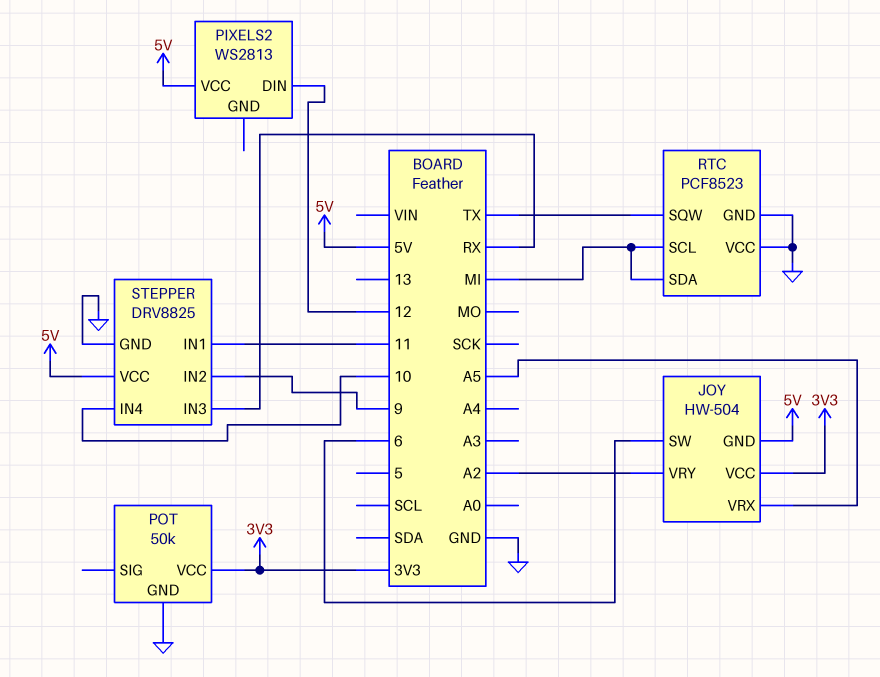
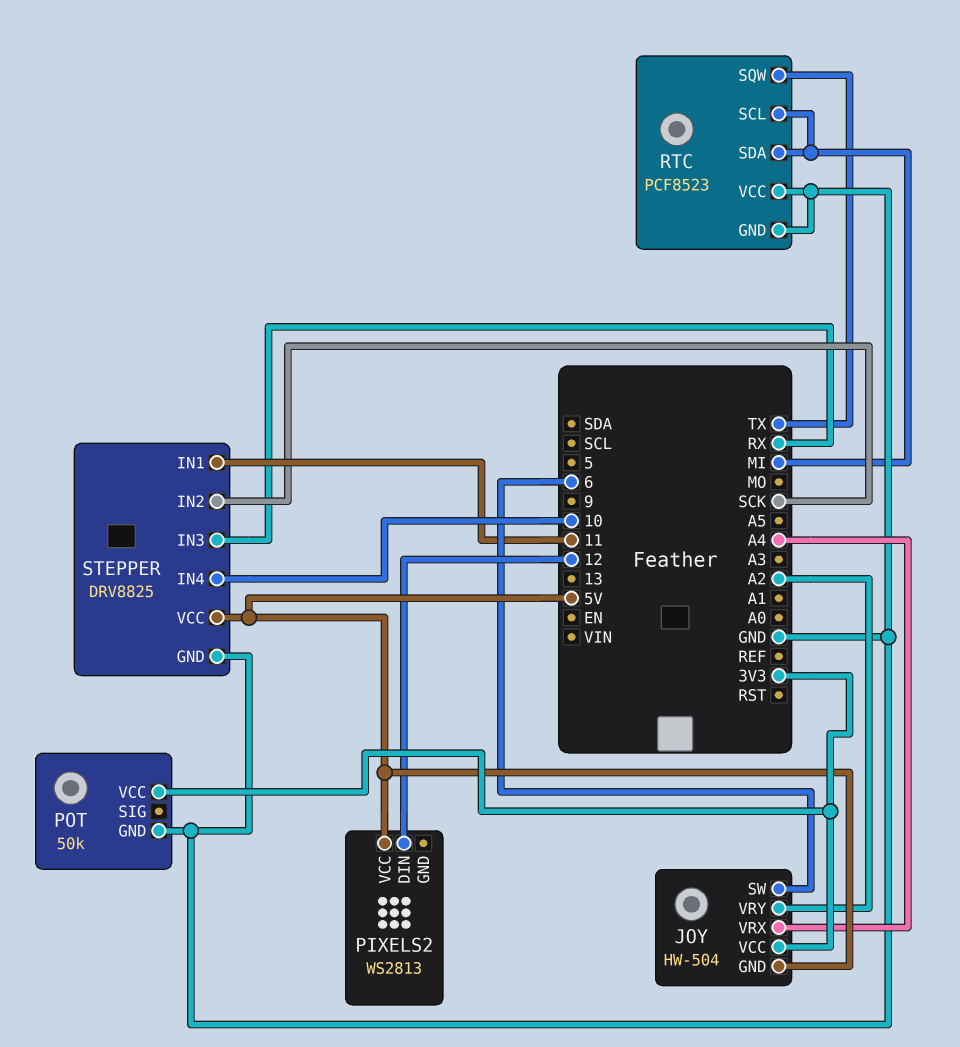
JOY pin VRX: A5 -> A4
STEPPER pin IN2: 9 -> SCK

